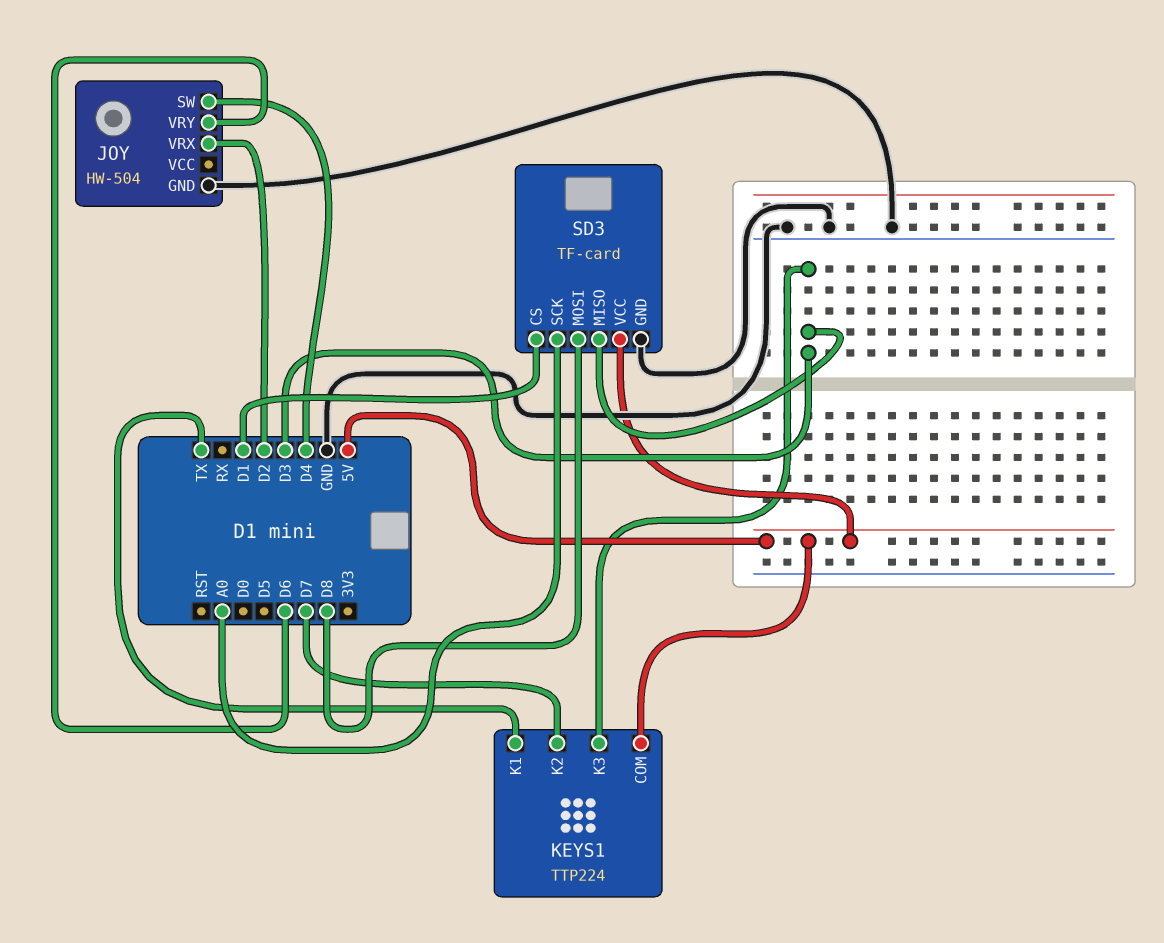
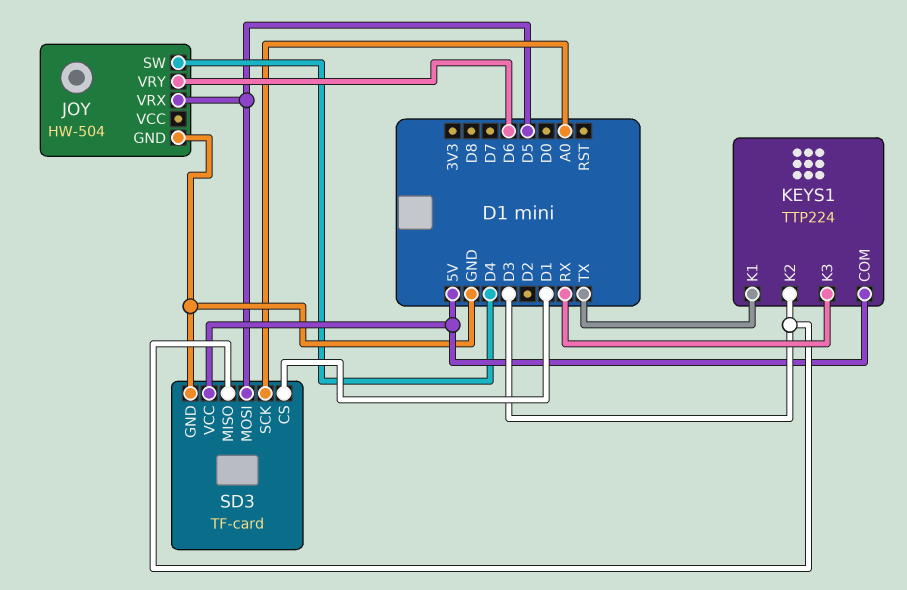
JOY pin VRX: D2 -> D5
KEYS1 pin K2: D7 -> D3
KEYS1 pin K3: D3 -> RX
SD3 pin MOSI: D8 -> D5

